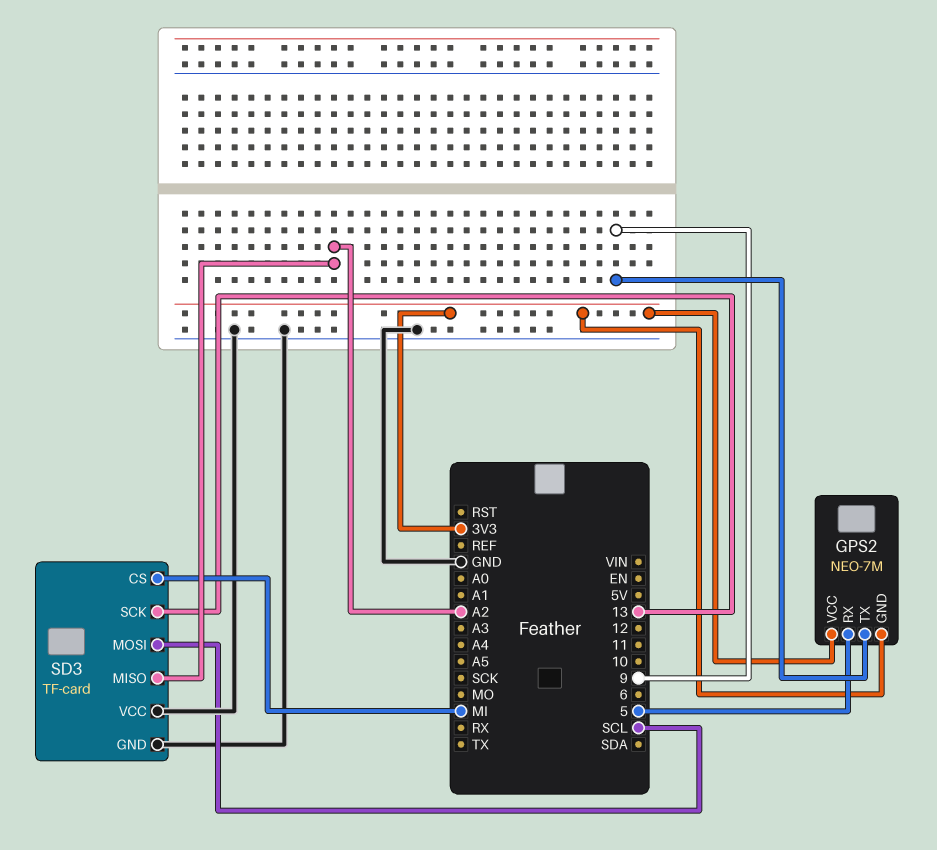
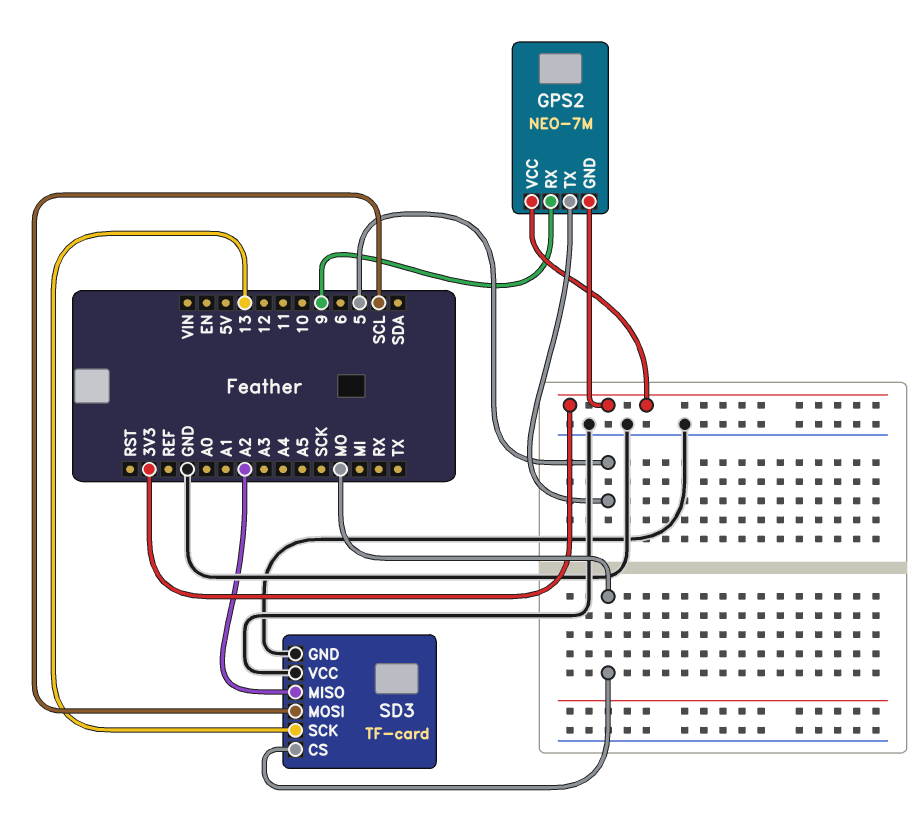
GPS2 pin RX: 5 -> 9
GPS2 pin TX: 9 -> 5
SD3 pin CS: MI -> MO

